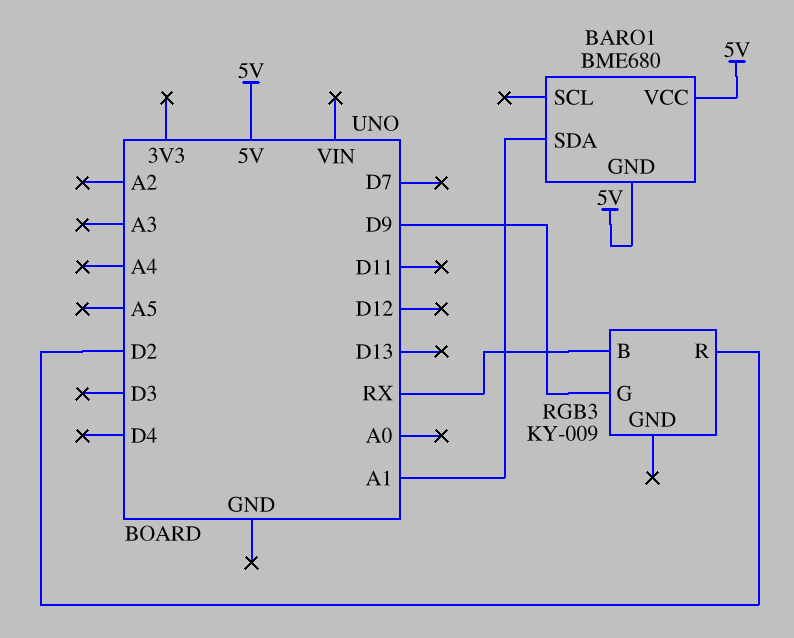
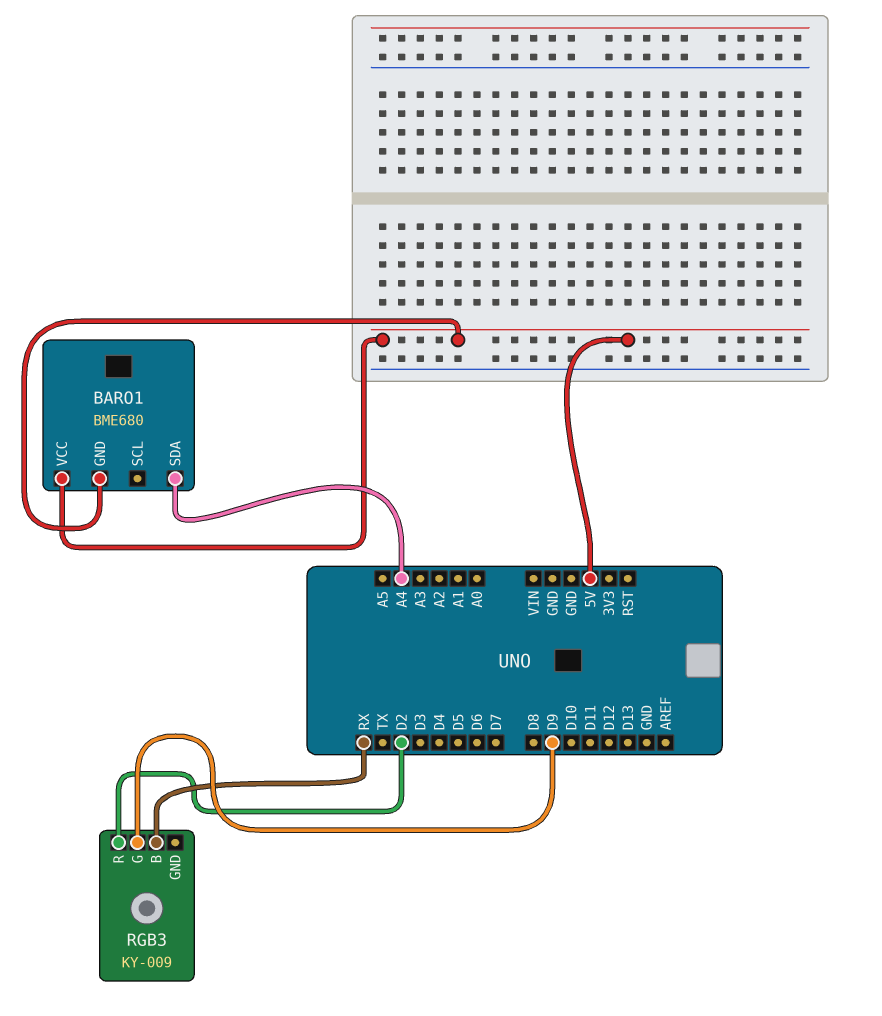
BARO1 pin SDA: A1 -> A4

